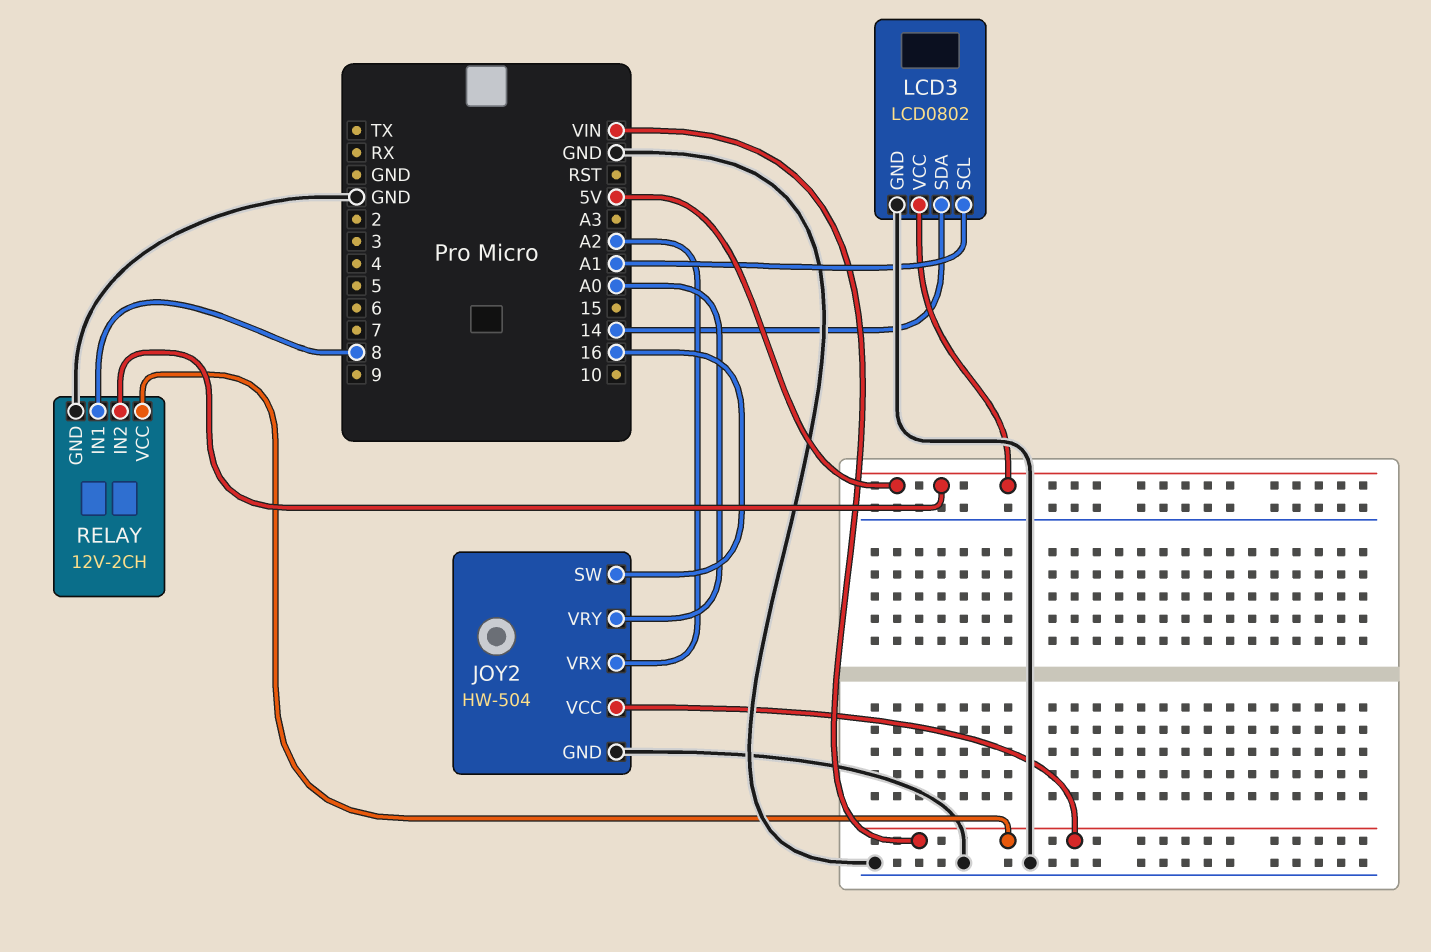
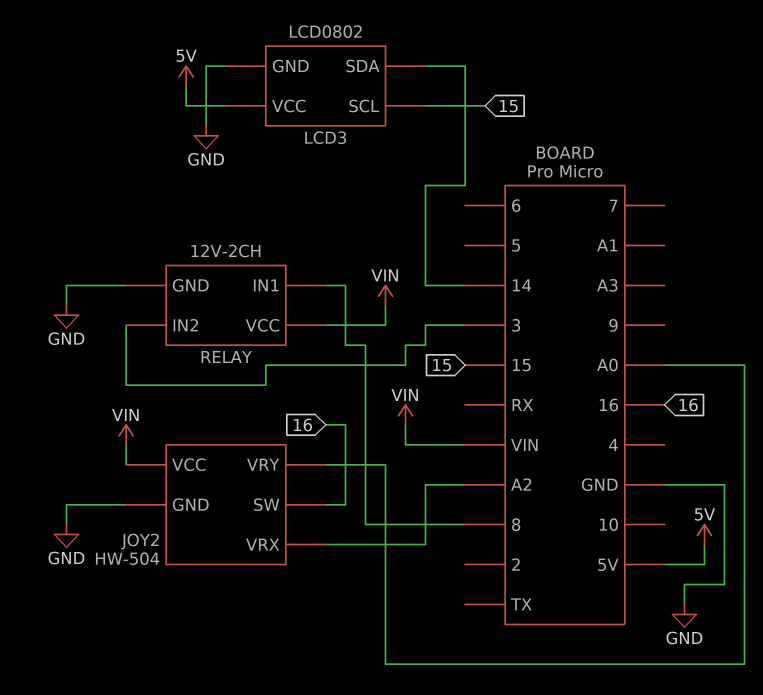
LCD3 pin SCL: A1 -> 15
RELAY pin IN2: 5V -> 3

